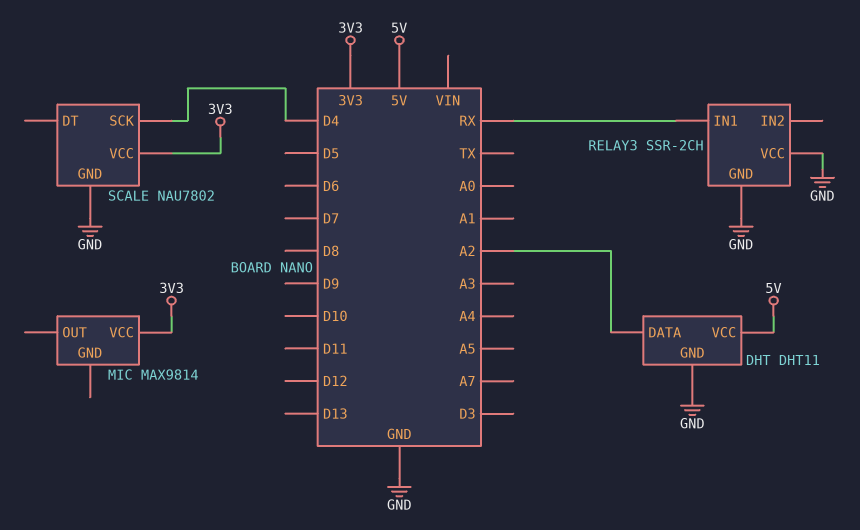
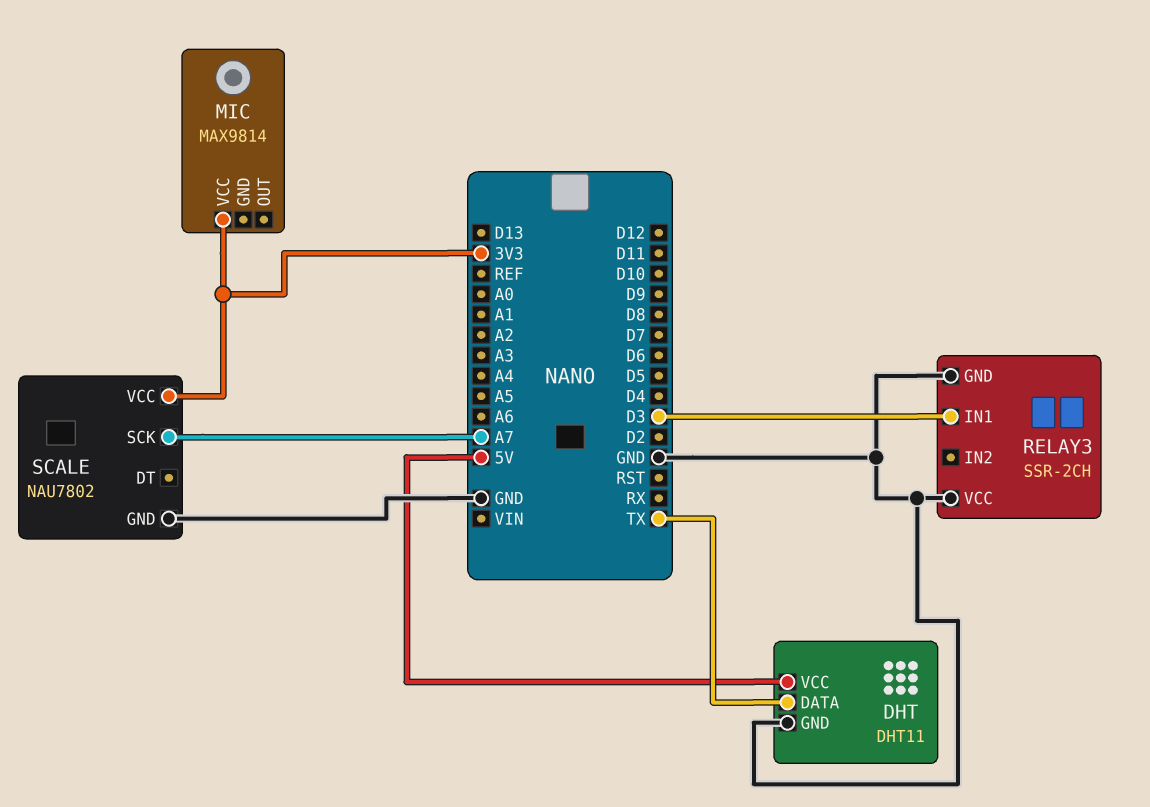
DHT pin DATA: A2 -> TX
RELAY3 pin IN1: RX -> D3
SCALE pin SCK: D4 -> A7

